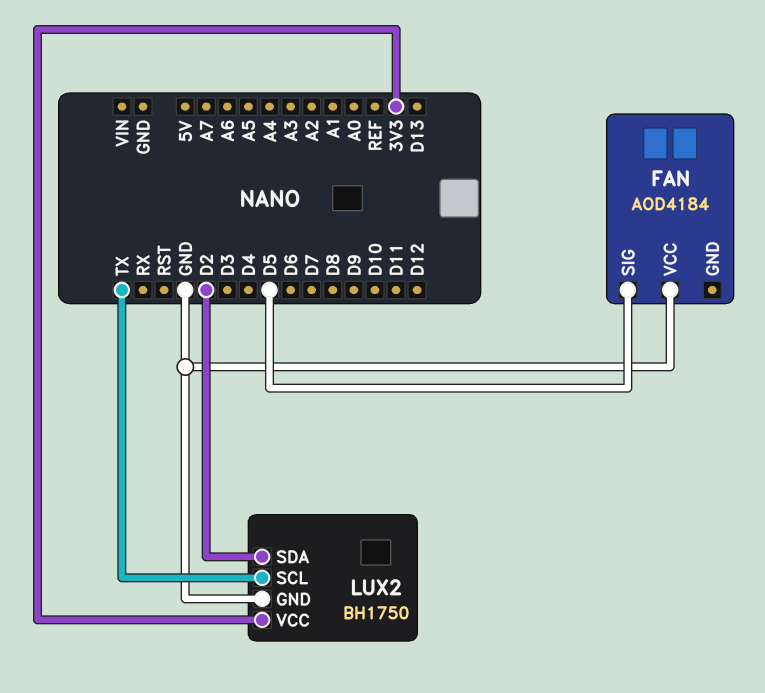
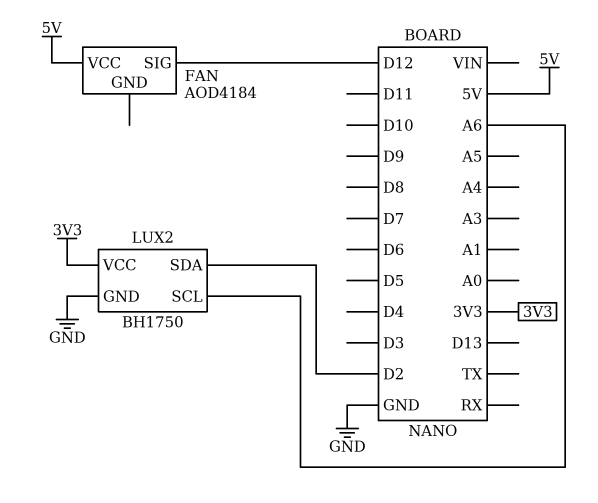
FAN pin SIG: D5 -> D12
FAN pin VCC: GND -> 5V
LUX2 pin SCL: TX -> A6

